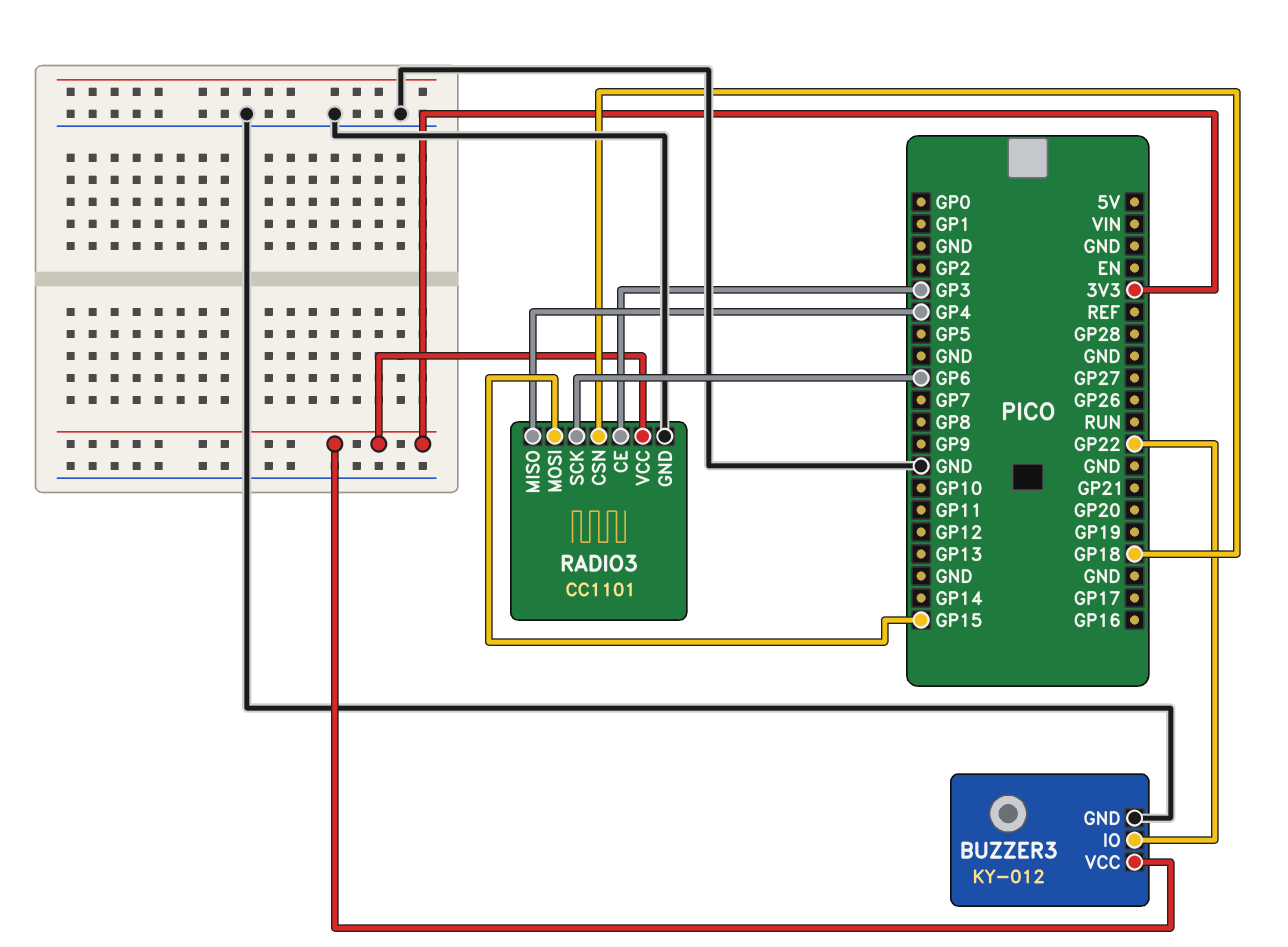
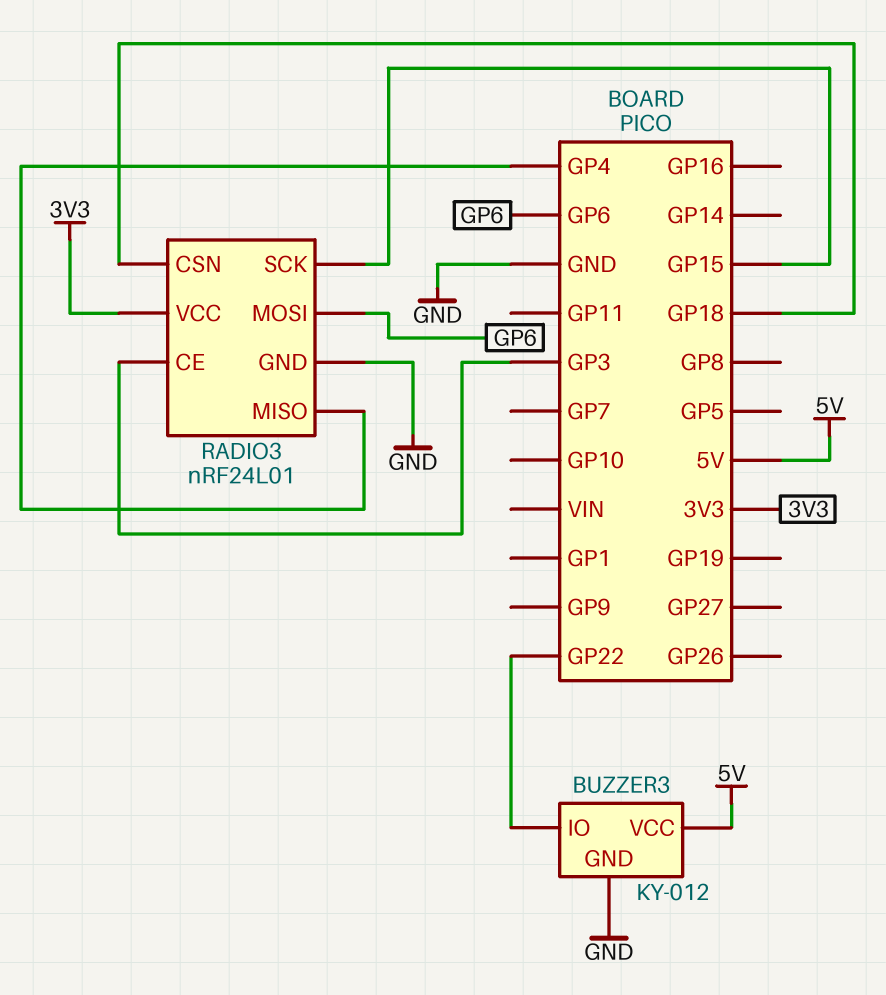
BUZZER3 pin VCC: 3V3 -> 5V
RADIO3: CC1101 -> nRF24L01
RADIO3 pin MOSI: GP15 -> GP6
RADIO3 pin SCK: GP6 -> GP15

